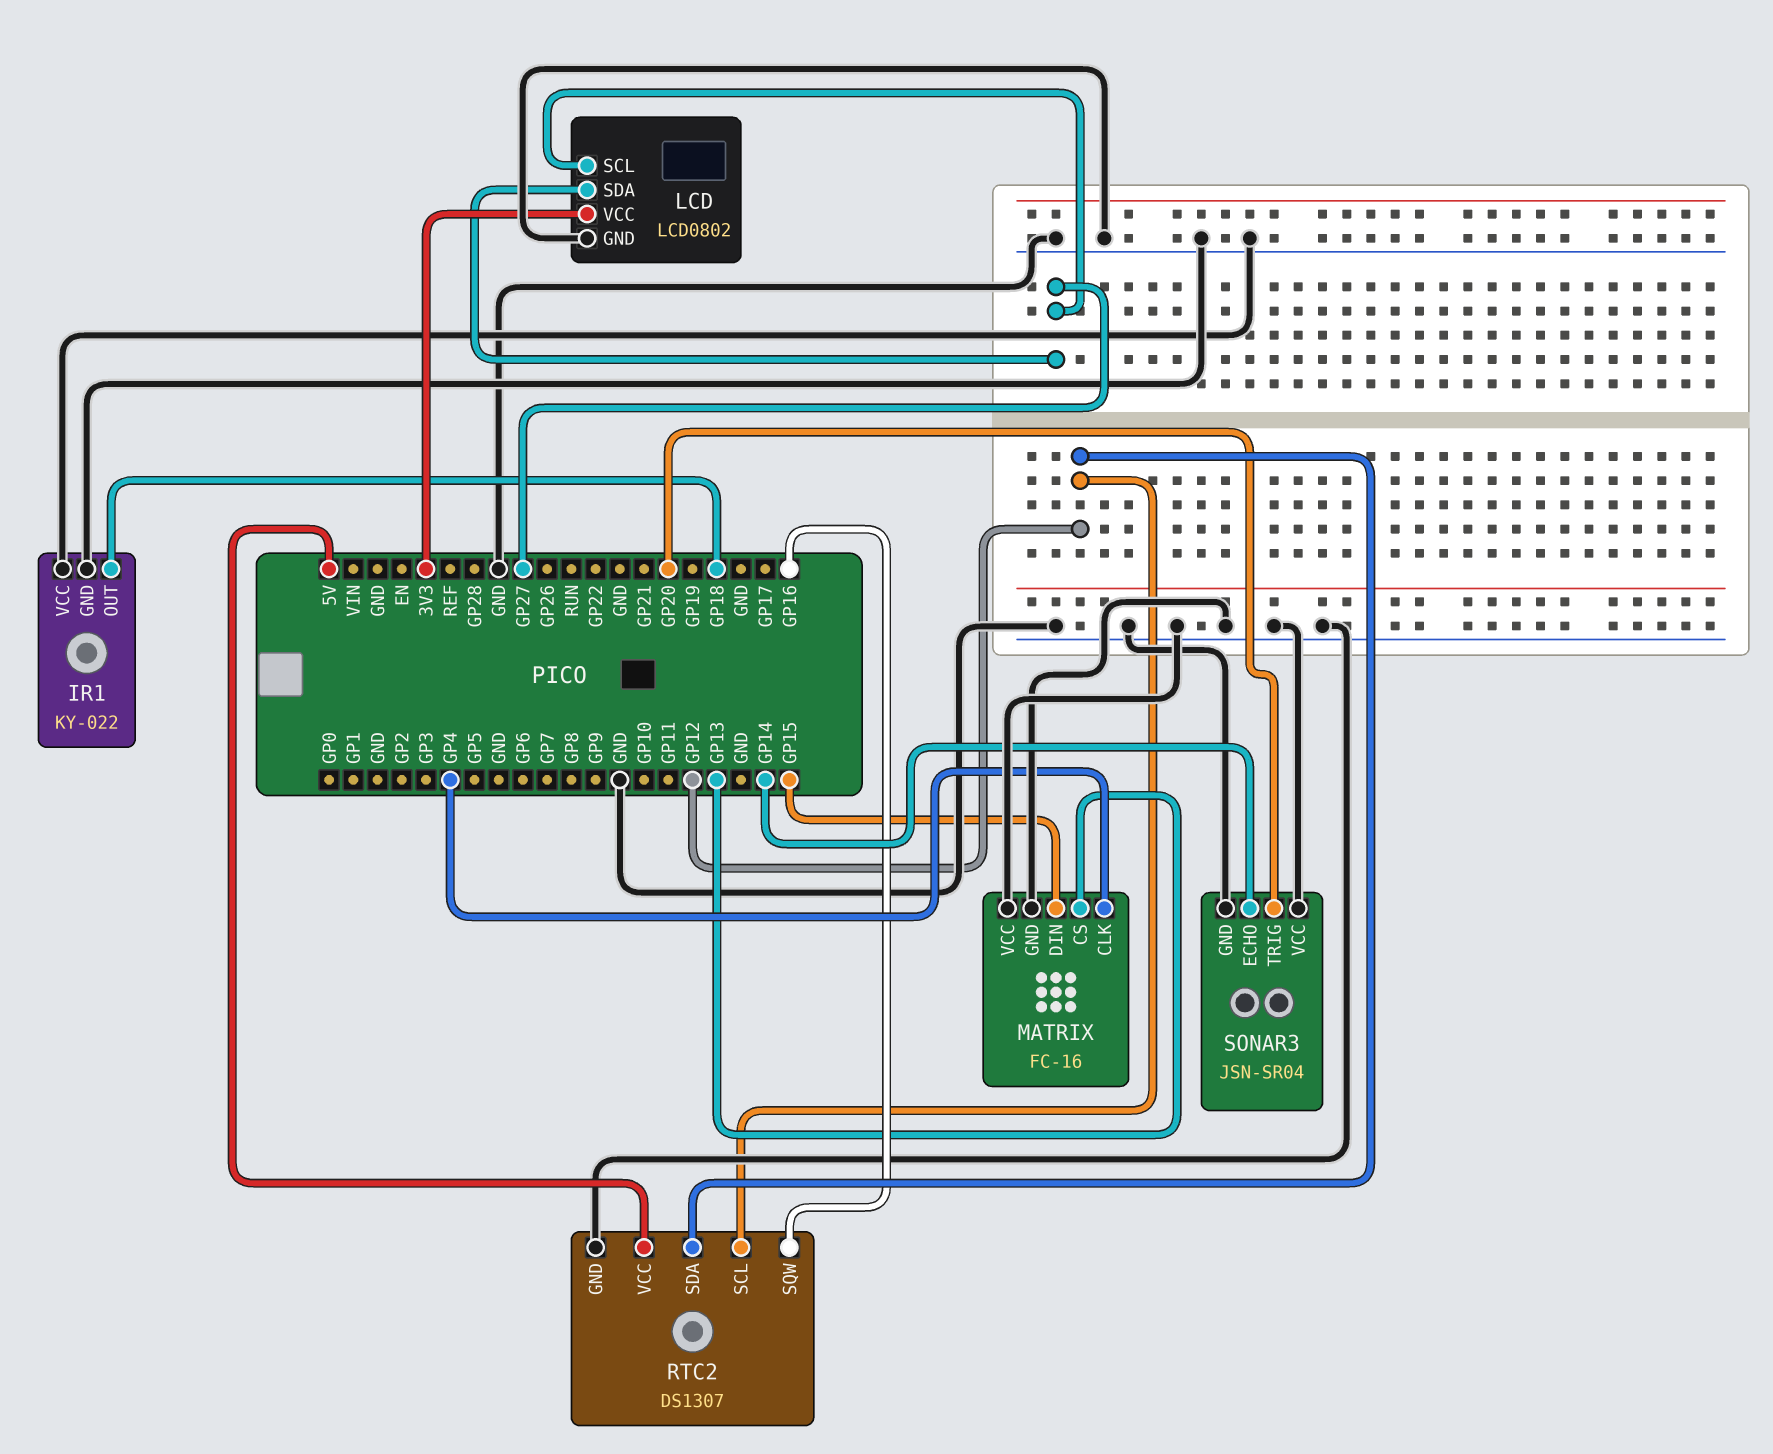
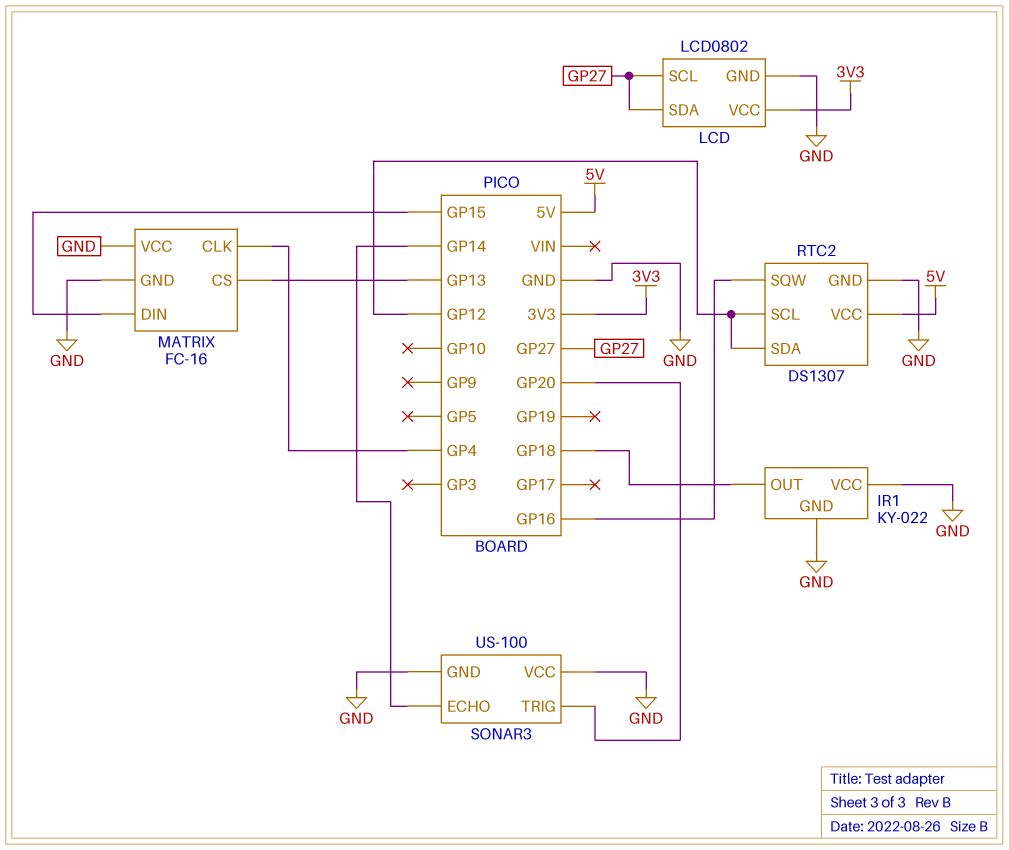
SONAR3: JSN-SR04 -> US-100

